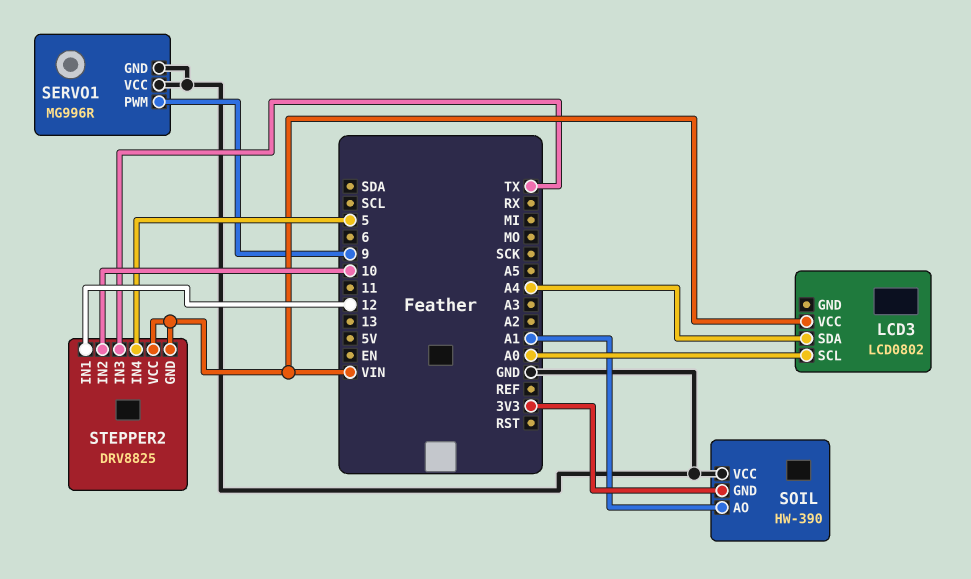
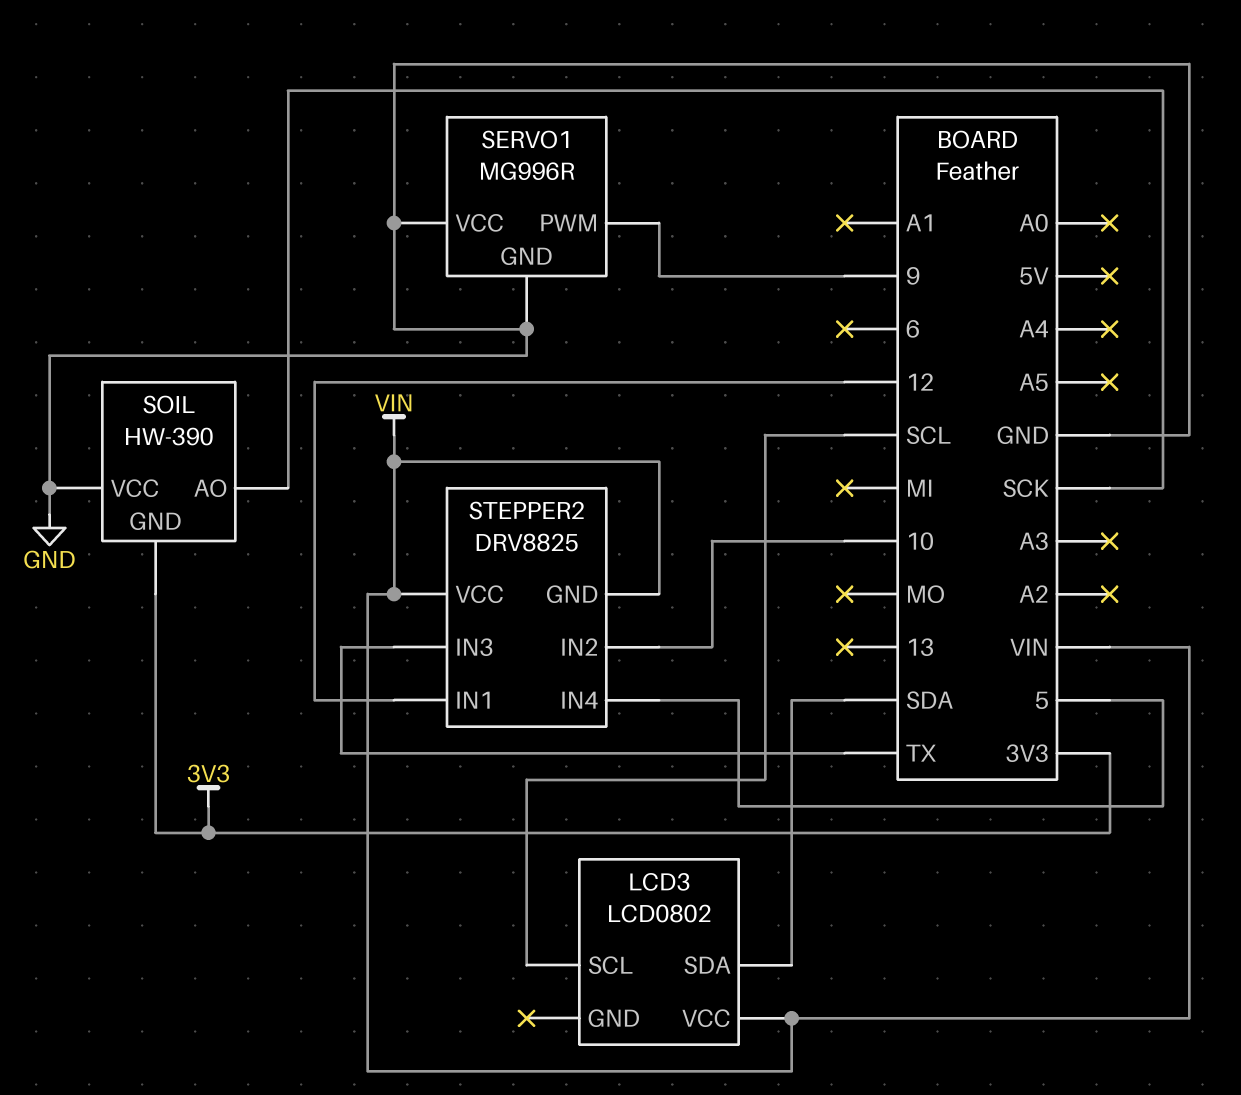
LCD3 pin SCL: A0 -> SCL
LCD3 pin SDA: A4 -> SDA
SOIL pin AO: A1 -> SCK

